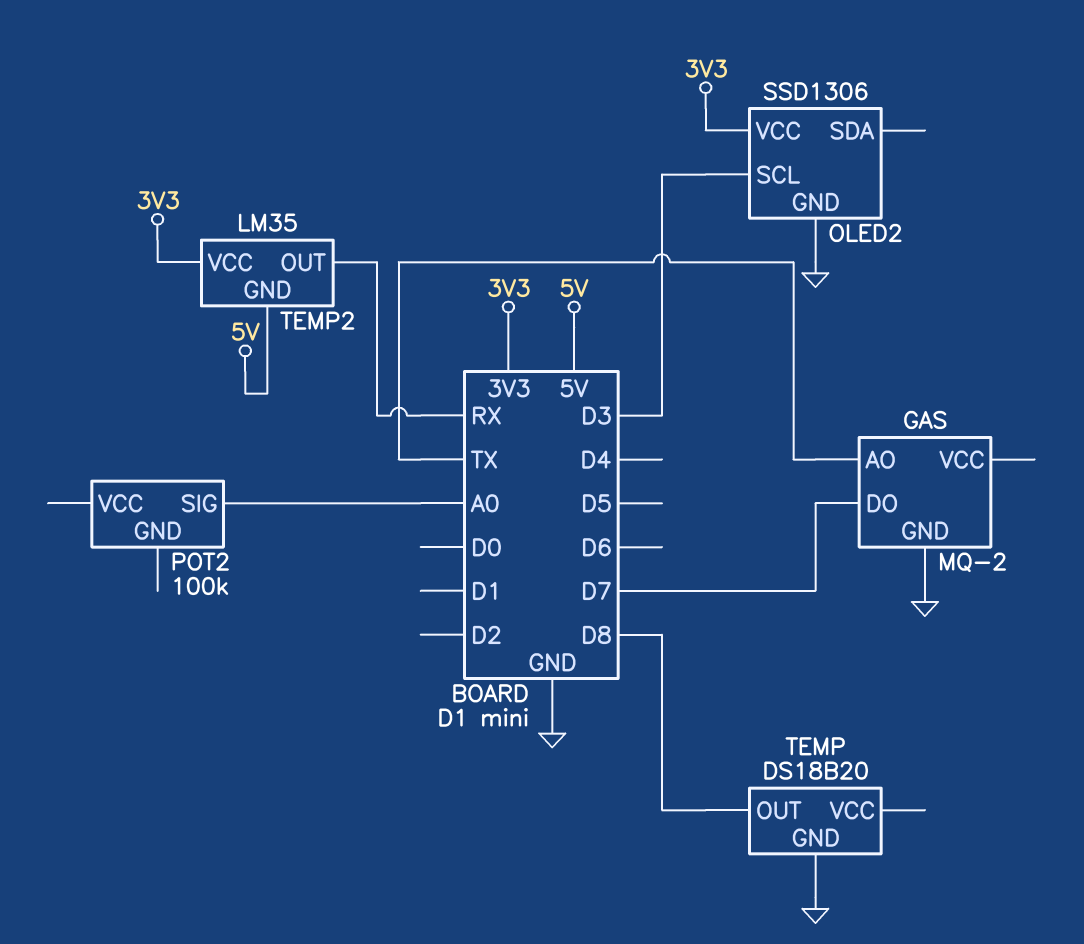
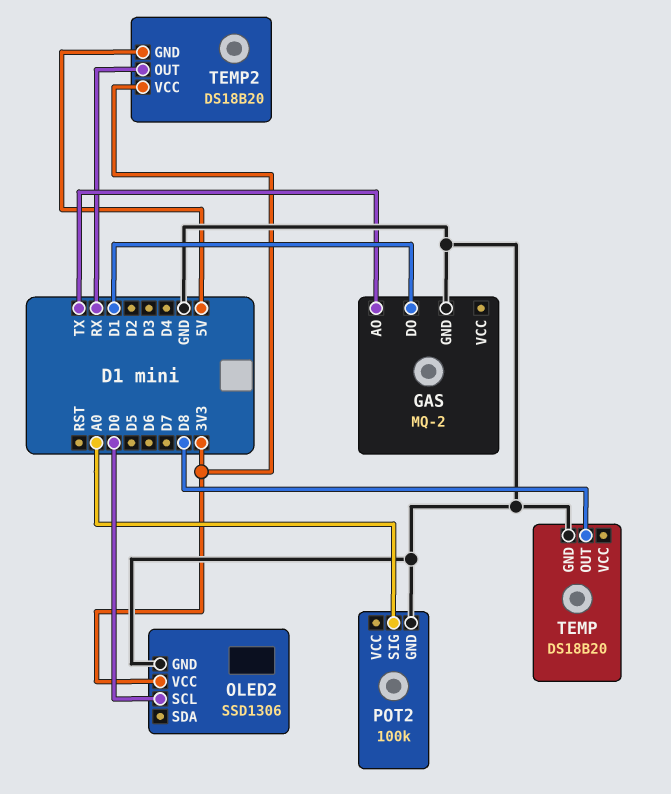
GAS pin DO: D7 -> D1
OLED2 pin SCL: D3 -> D0
POT2 pin GND: none -> GND
TEMP2: LM35 -> DS18B20

